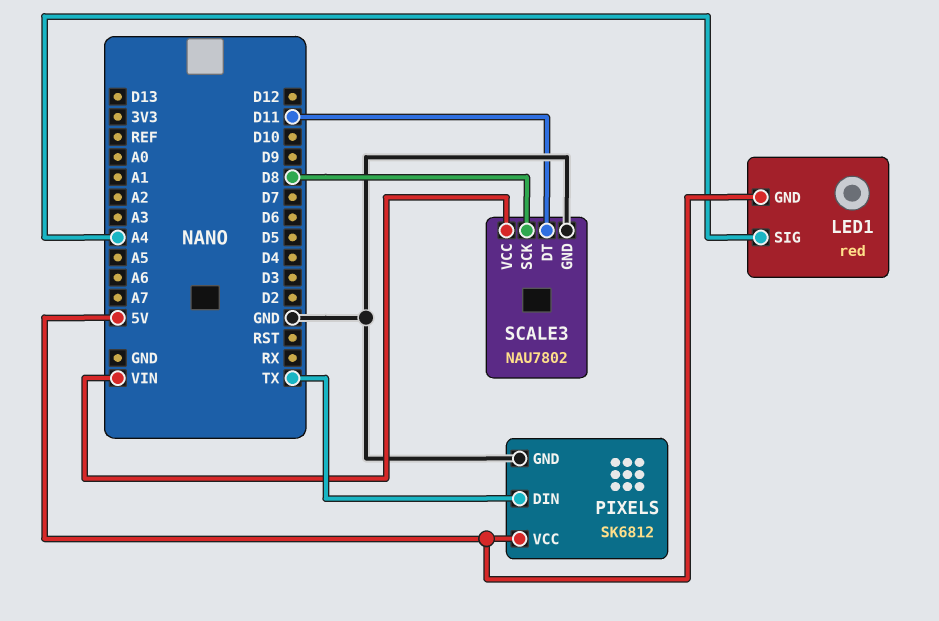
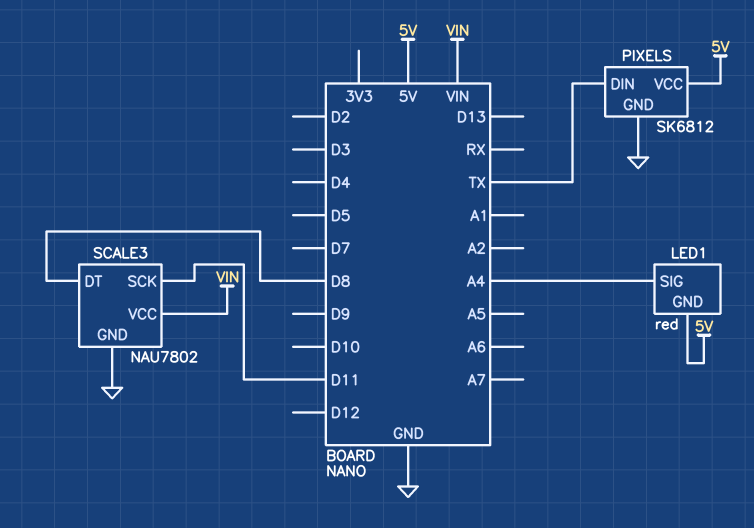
SCALE3 pin DT: D11 -> D8
SCALE3 pin SCK: D8 -> D11

